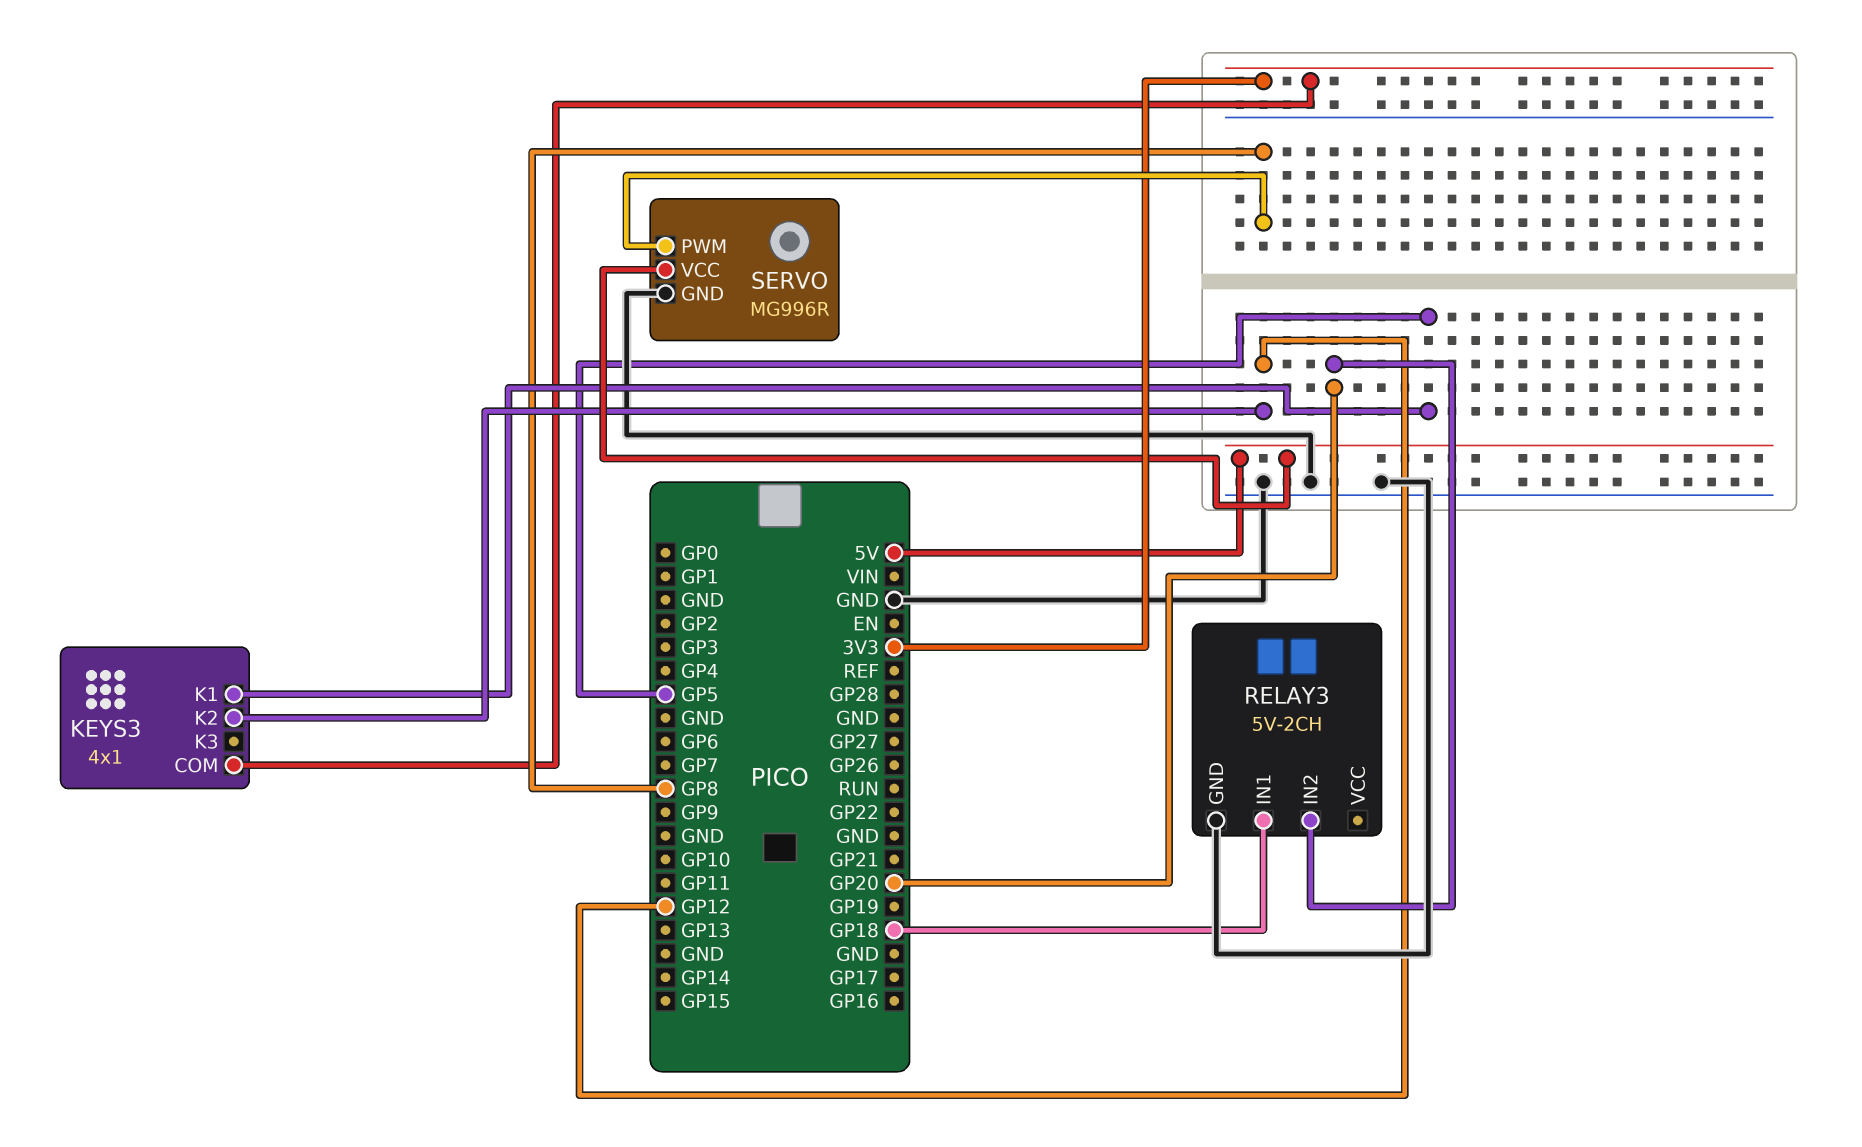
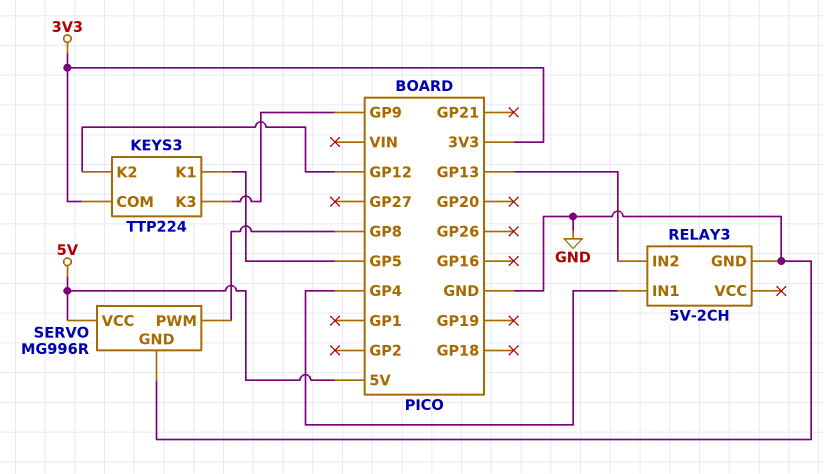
KEYS3: 4x1 -> TTP224
KEYS3 pin K3: none -> GP9
RELAY3 pin IN1: GP18 -> GP4
RELAY3 pin IN2: GP20 -> GP13

